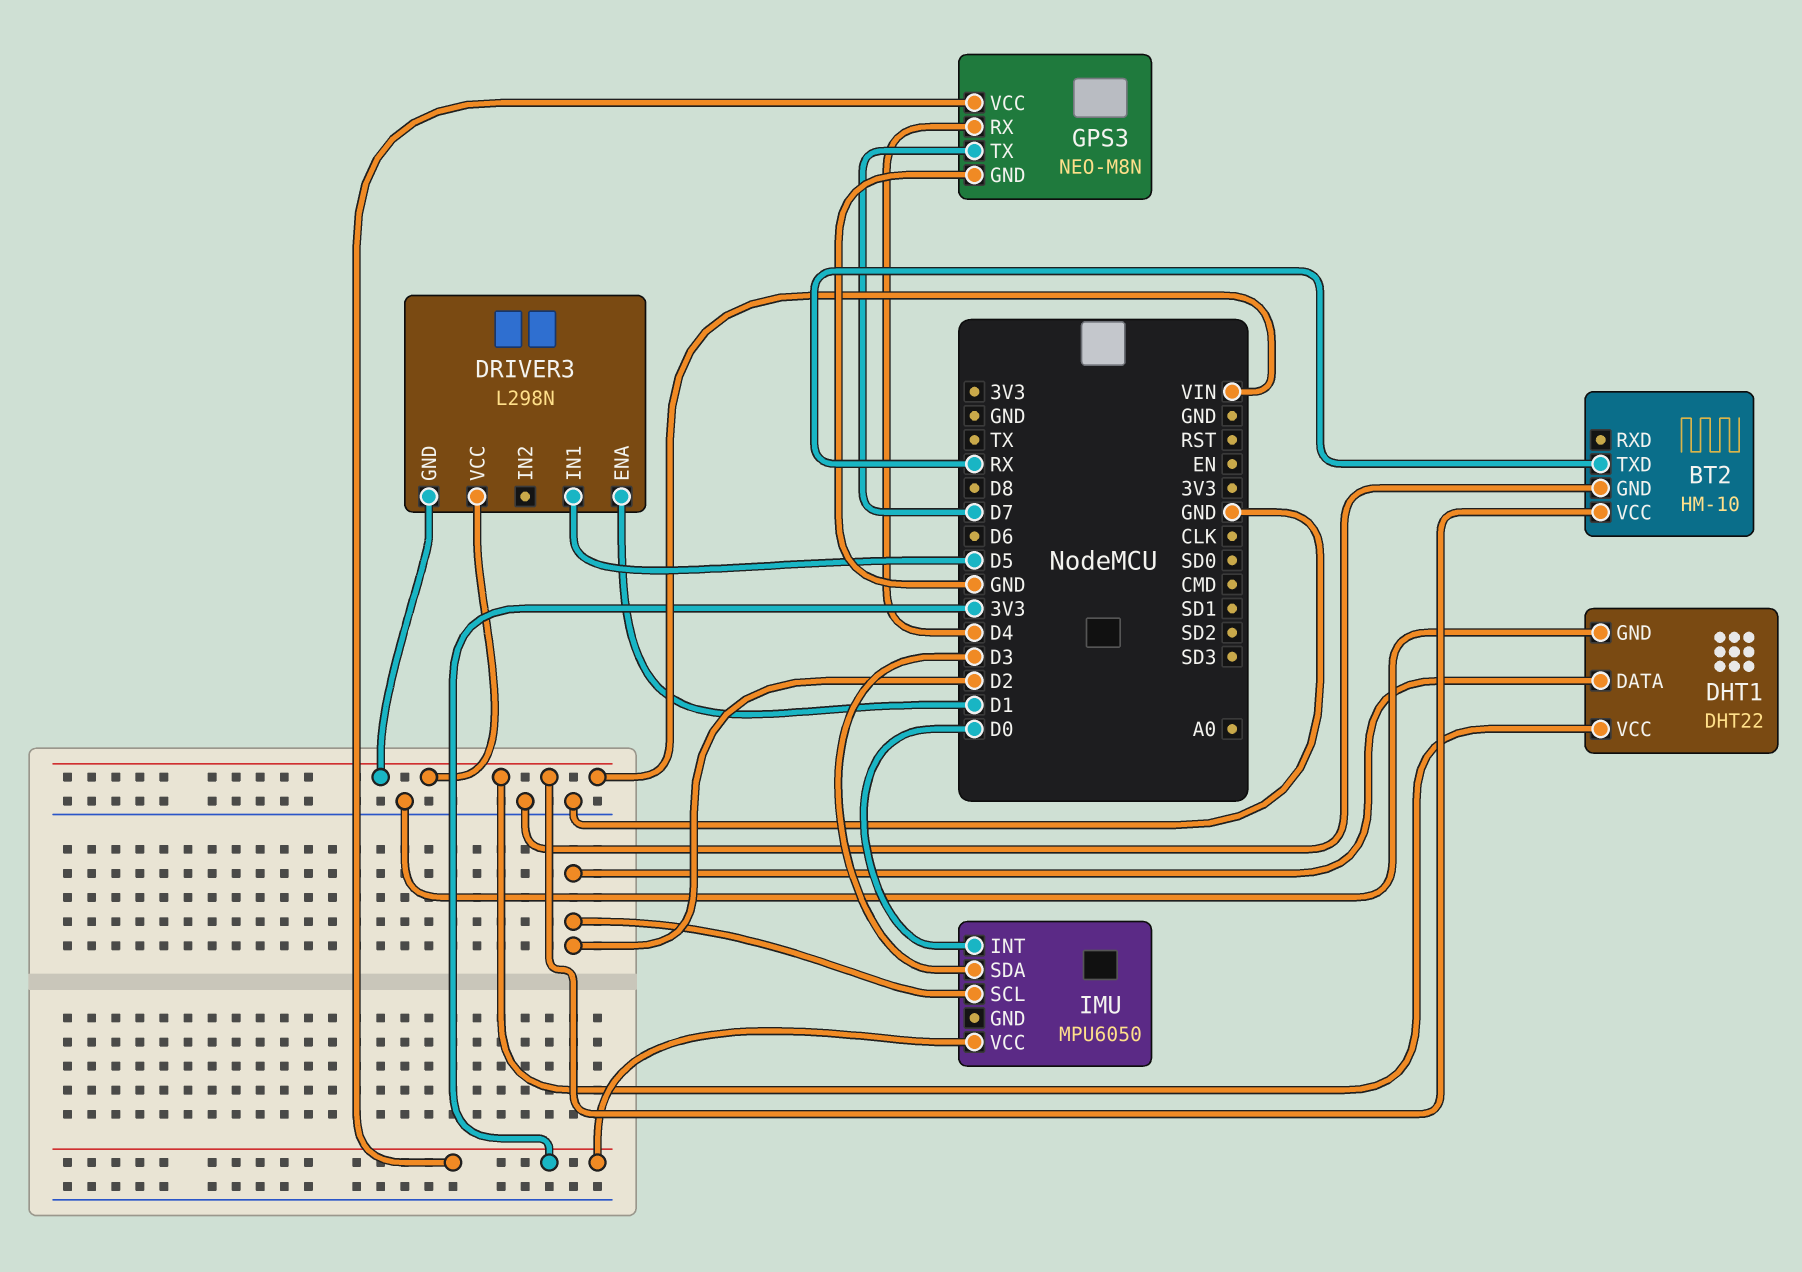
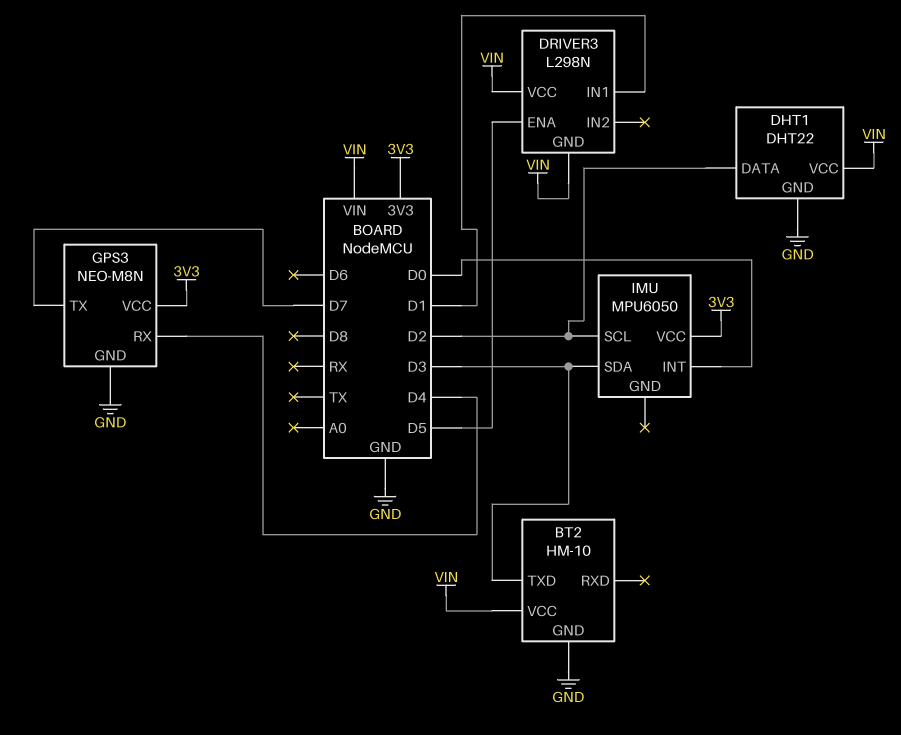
BT2 pin TXD: RX -> D3
DRIVER3 pin ENA: D1 -> D5
DRIVER3 pin IN1: D5 -> D1

